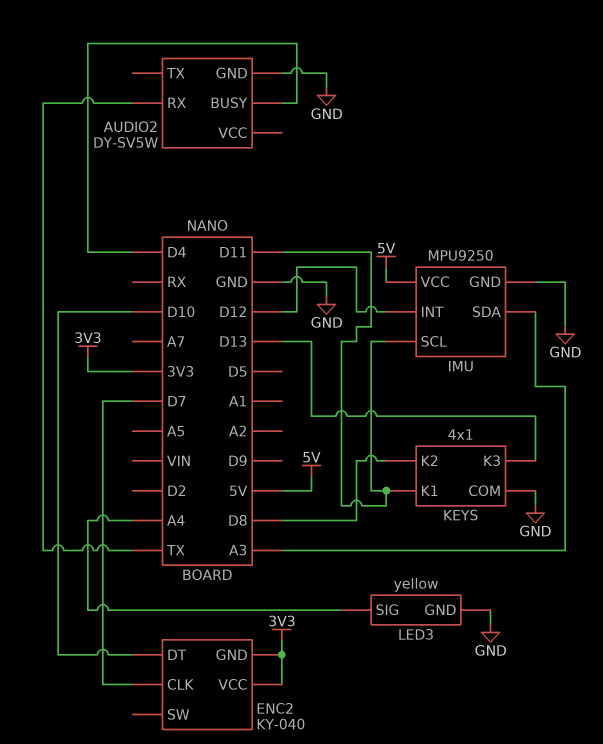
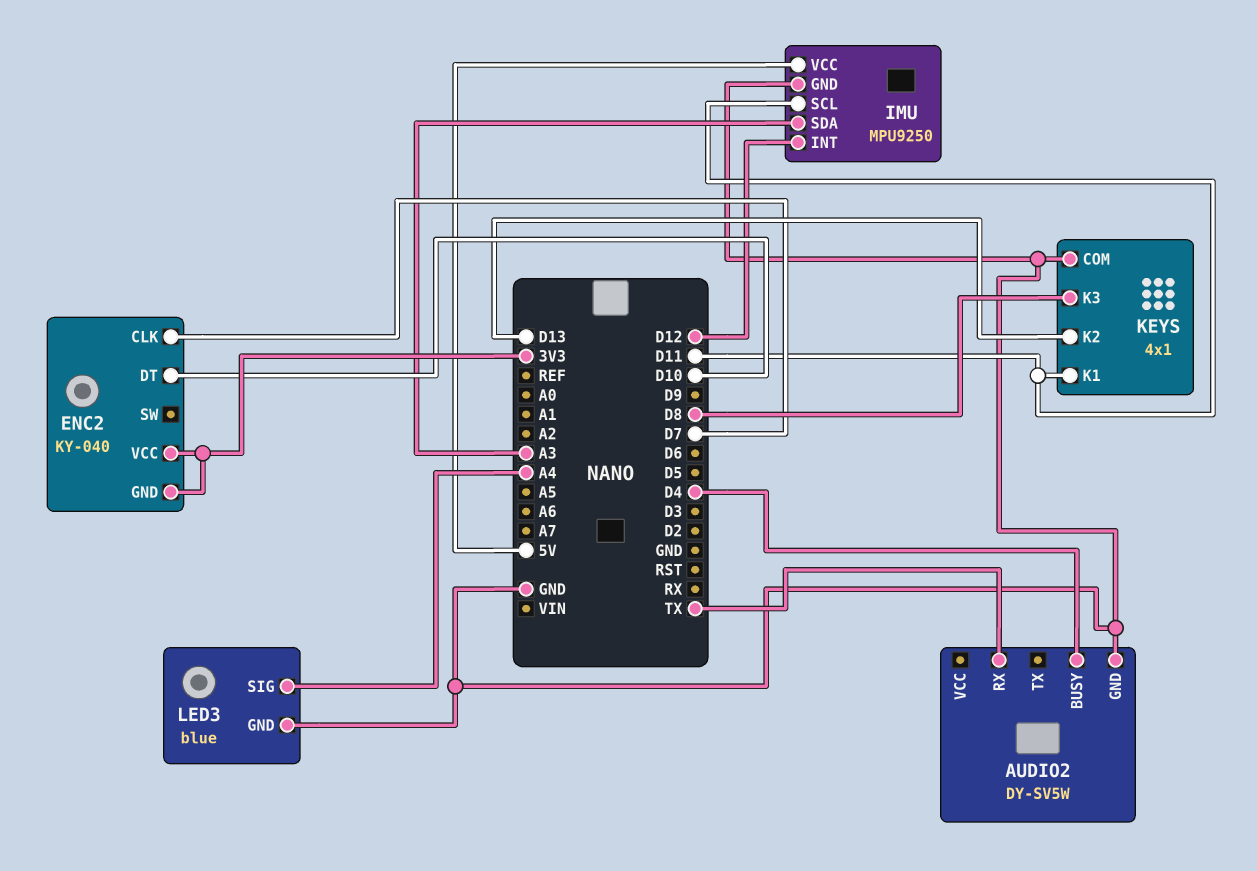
KEYS pin K2: D8 -> D13
KEYS pin K3: D13 -> D8
LED3: yellow -> blue

